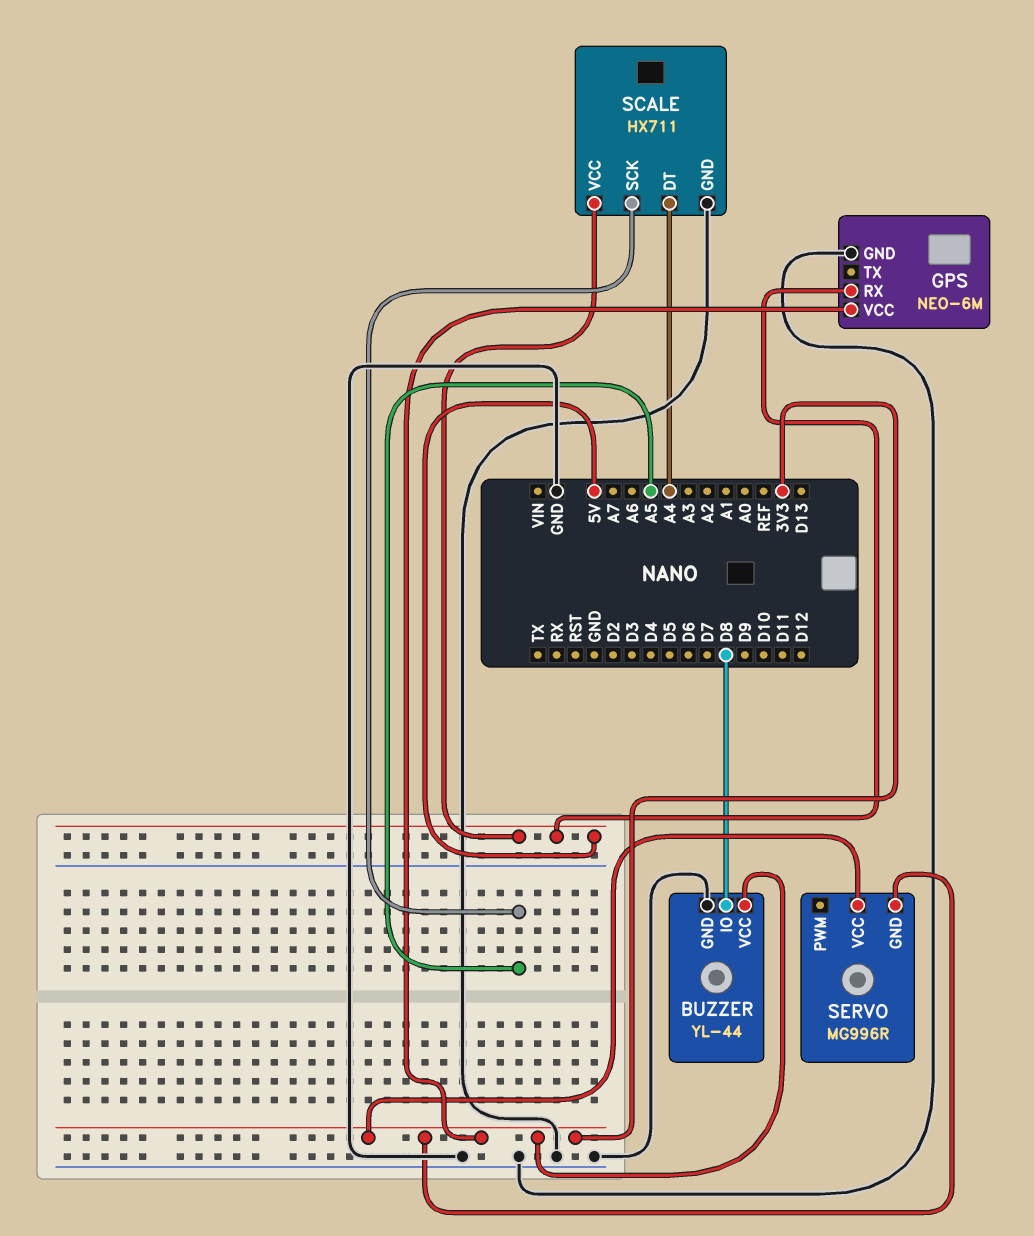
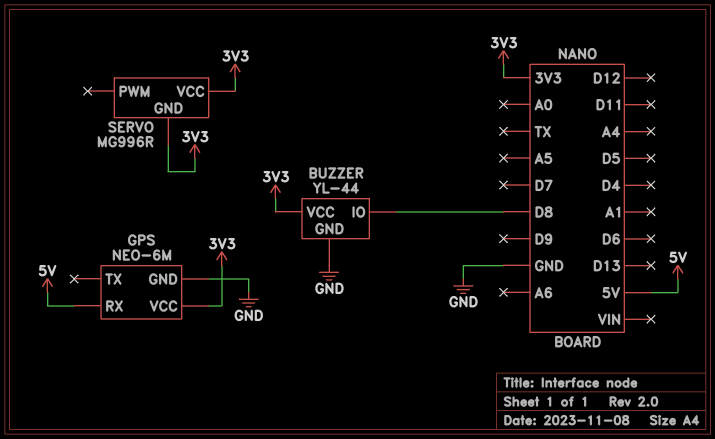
SCALE: HX711 -> none
SCALE pin DT: A4 -> none
SCALE pin GND: GND -> none
SCALE pin SCK: A5 -> none
SCALE pin VCC: 5V -> none

